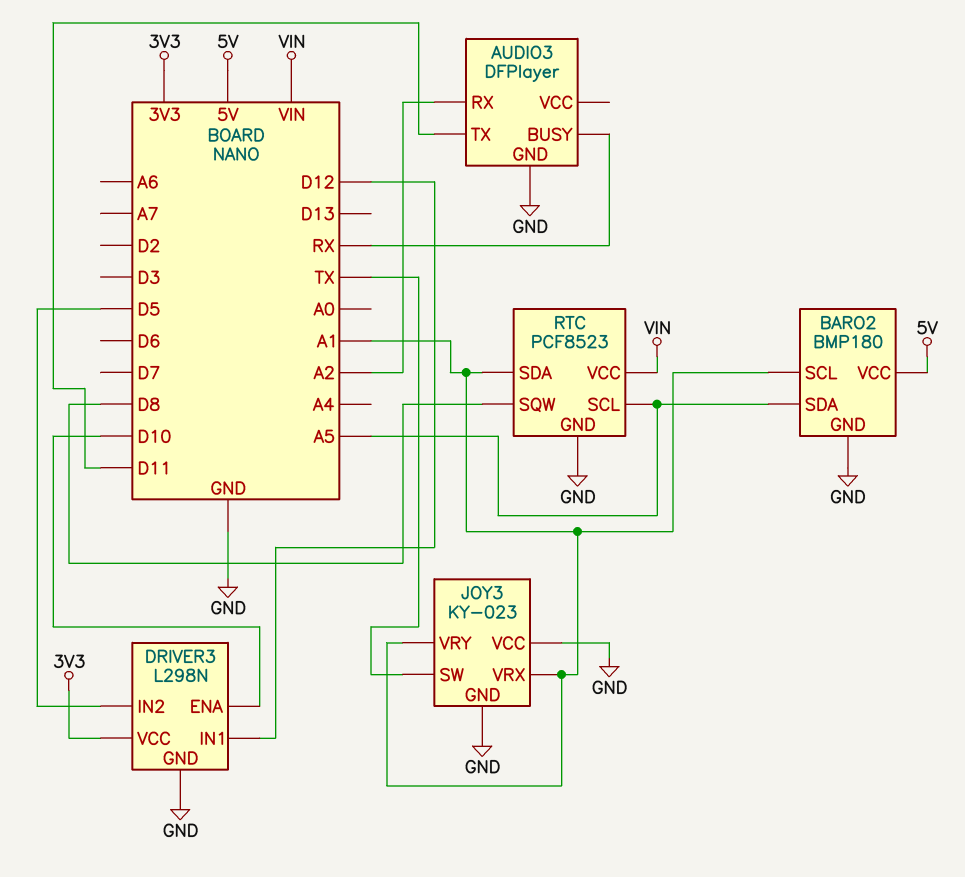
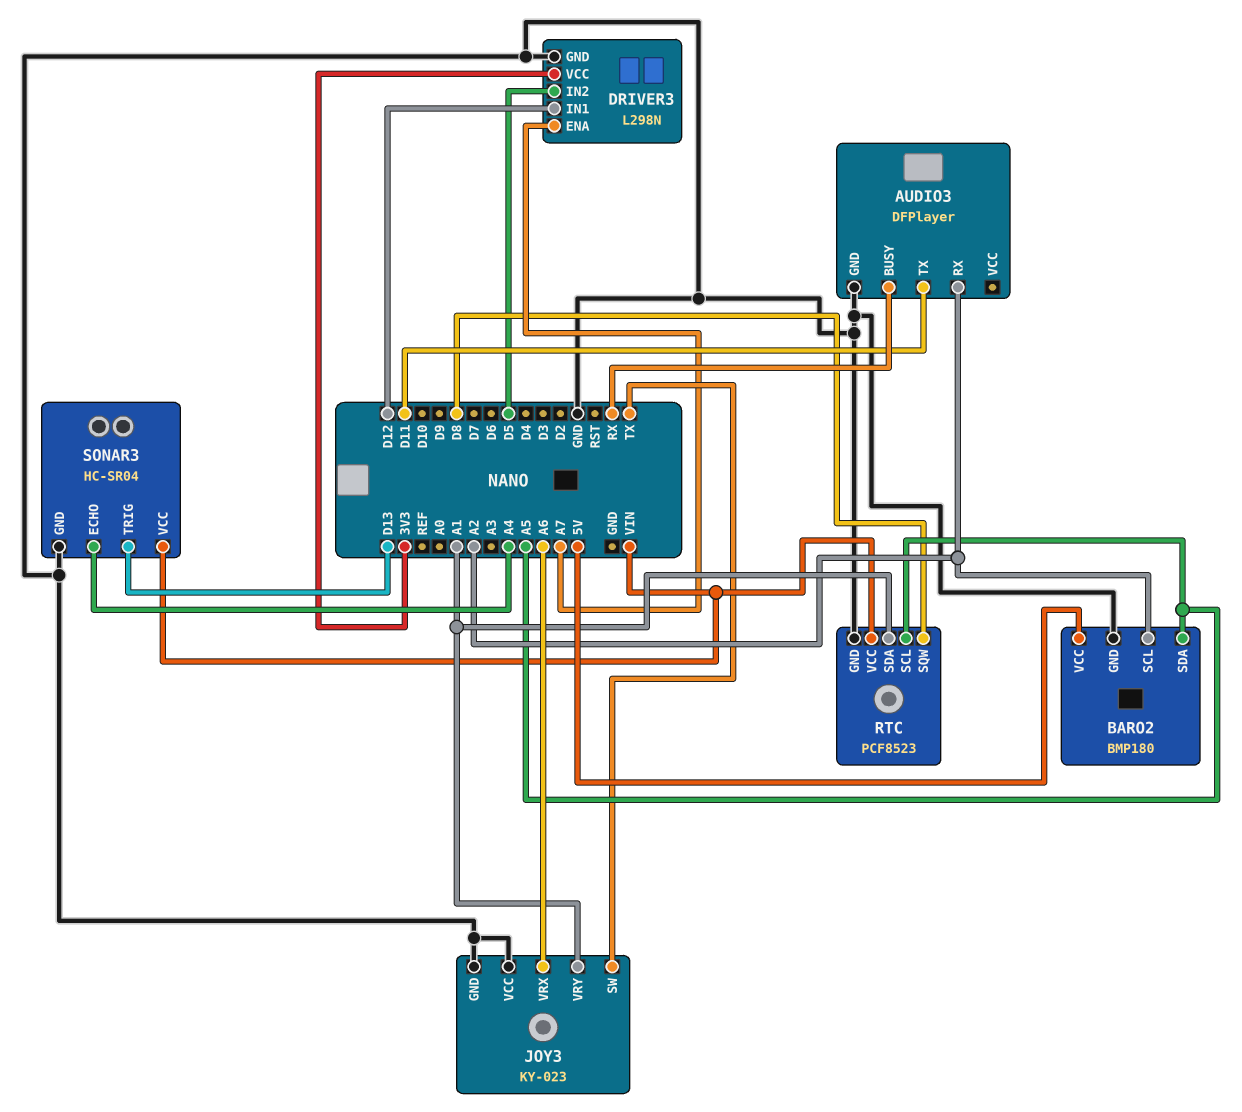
BARO2 pin SCL: A1 -> A2
DRIVER3 pin ENA: D10 -> A7
JOY3 pin VRX: A1 -> A6
SONAR3: none -> HC-SR04
SONAR3 pin ECHO: none -> A4
SONAR3 pin GND: none -> GND
SONAR3 pin TRIG: none -> D13
SONAR3 pin VCC: none -> VIN

